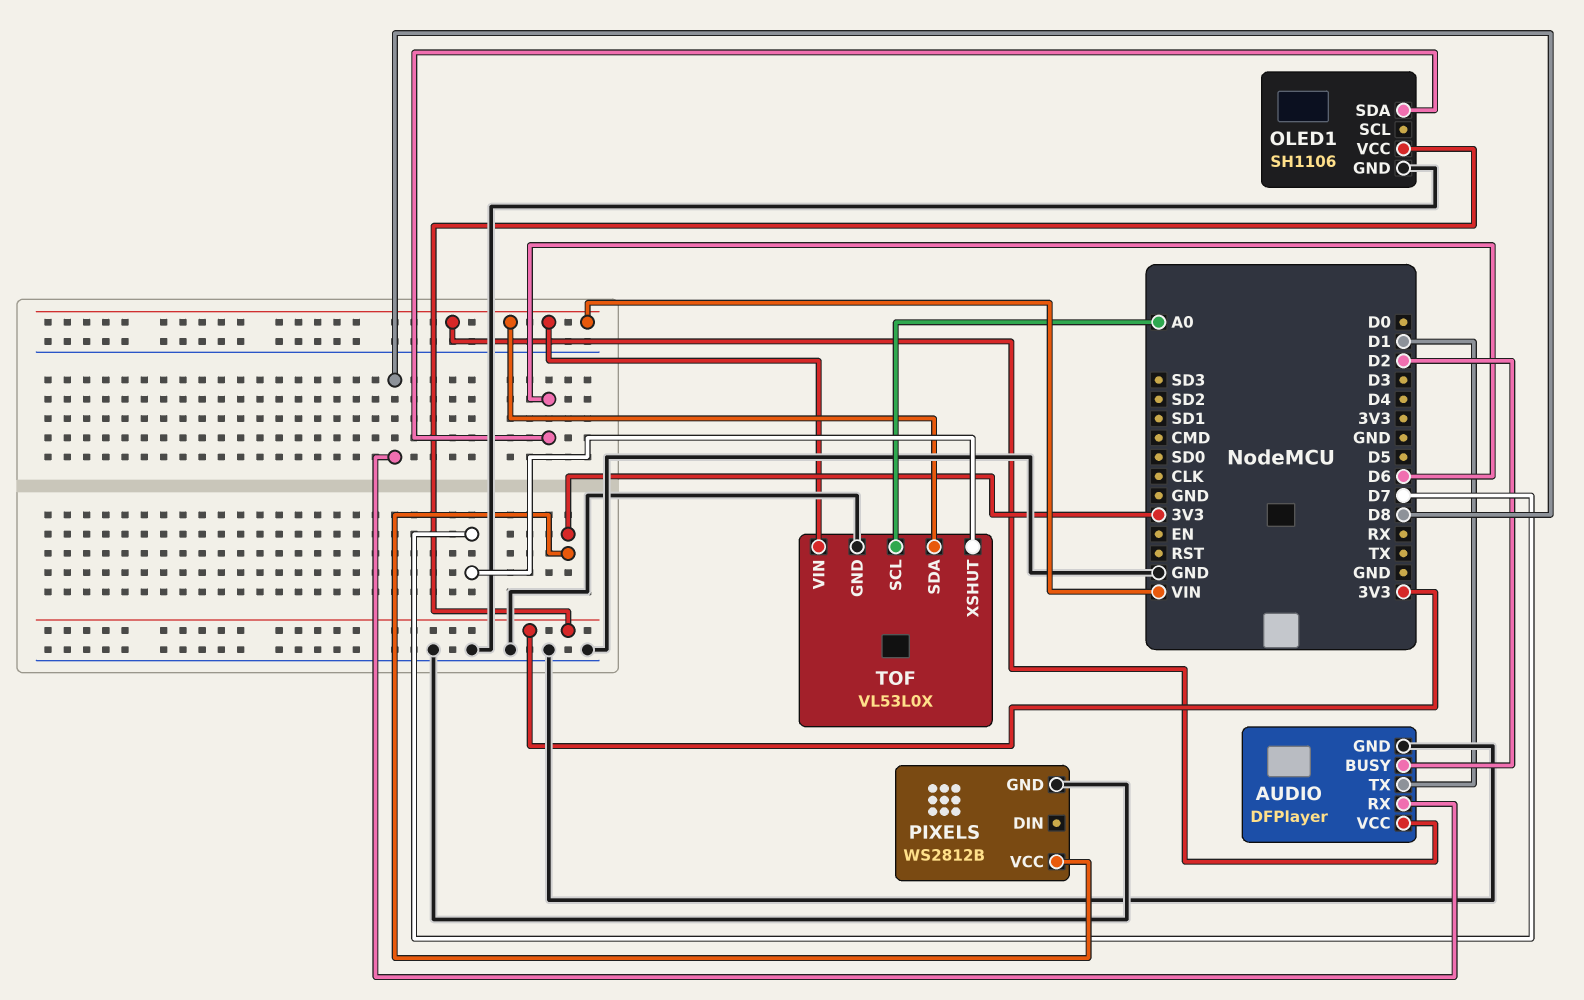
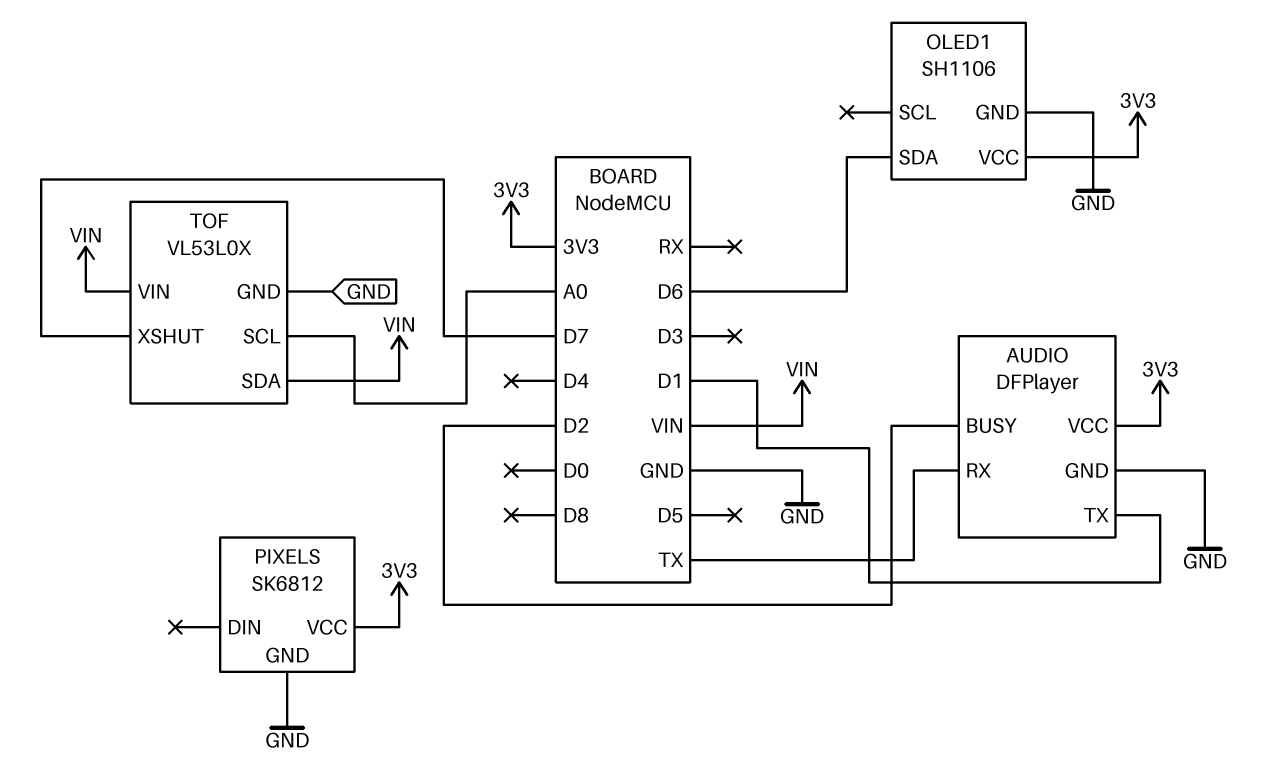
AUDIO pin RX: D8 -> TX
AUDIO pin VCC: VIN -> 3V3
PIXELS: WS2812B -> SK6812

